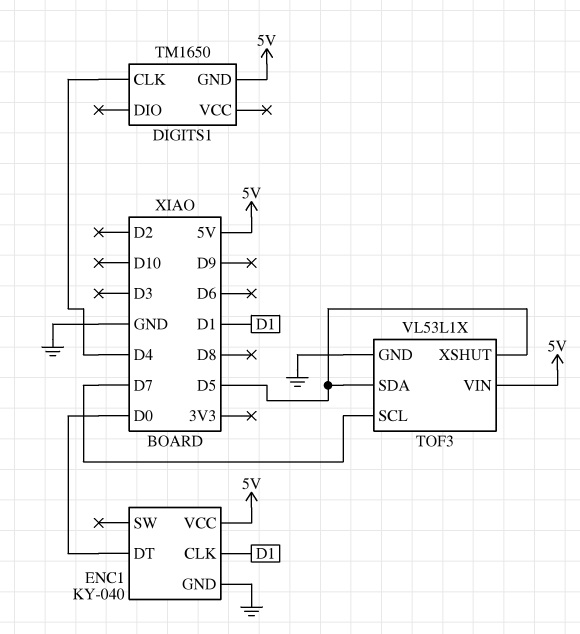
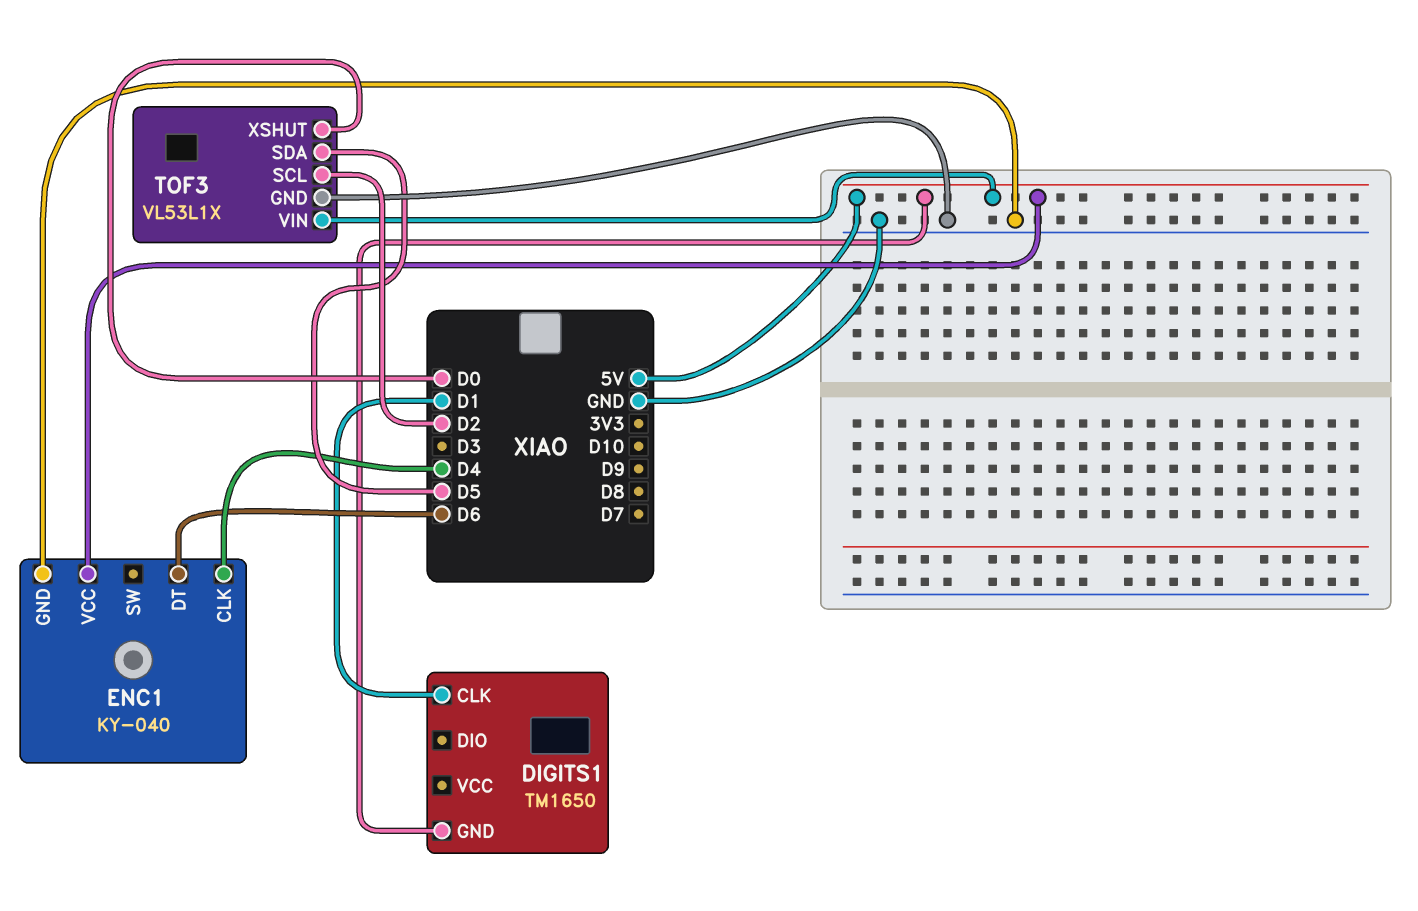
DIGITS1 pin CLK: D4 -> D1
ENC1 pin CLK: D1 -> D4
ENC1 pin DT: D0 -> D6
TOF3 pin SCL: D7 -> D2
TOF3 pin XSHUT: D5 -> D0

